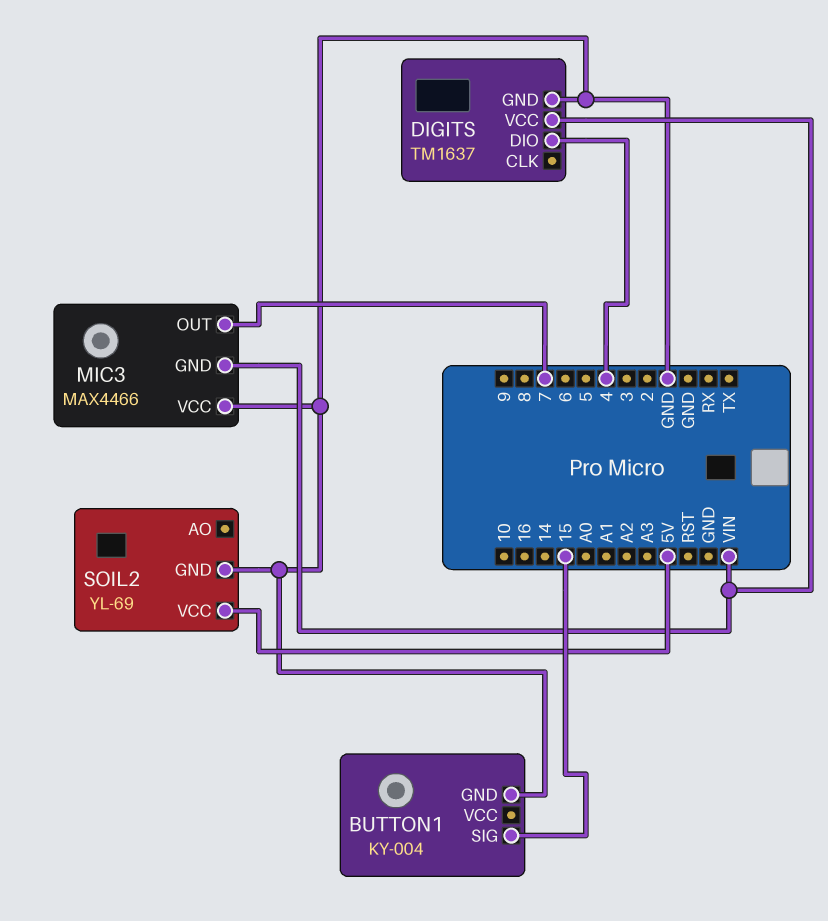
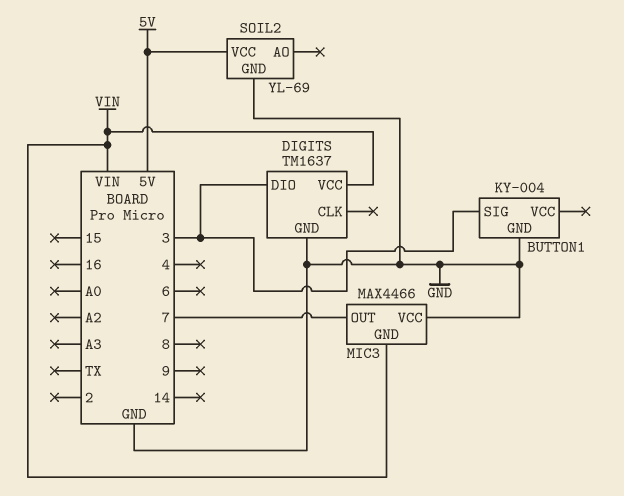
BUTTON1 pin SIG: 15 -> 3
DIGITS pin DIO: 4 -> 3

